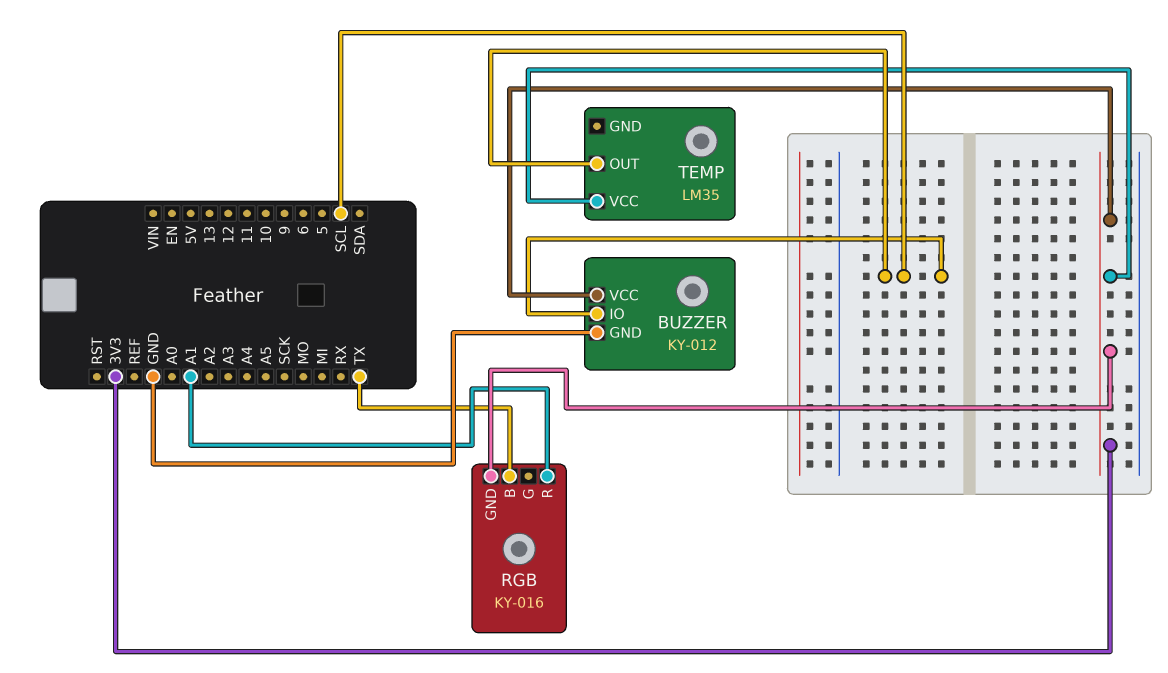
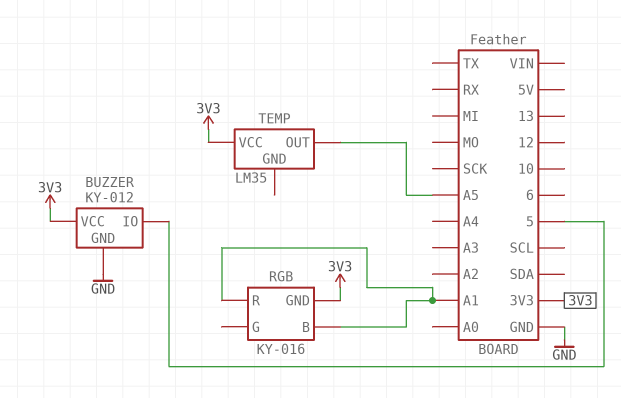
BUZZER pin IO: SCL -> 5
RGB pin B: TX -> A1
TEMP pin OUT: SCL -> A5

